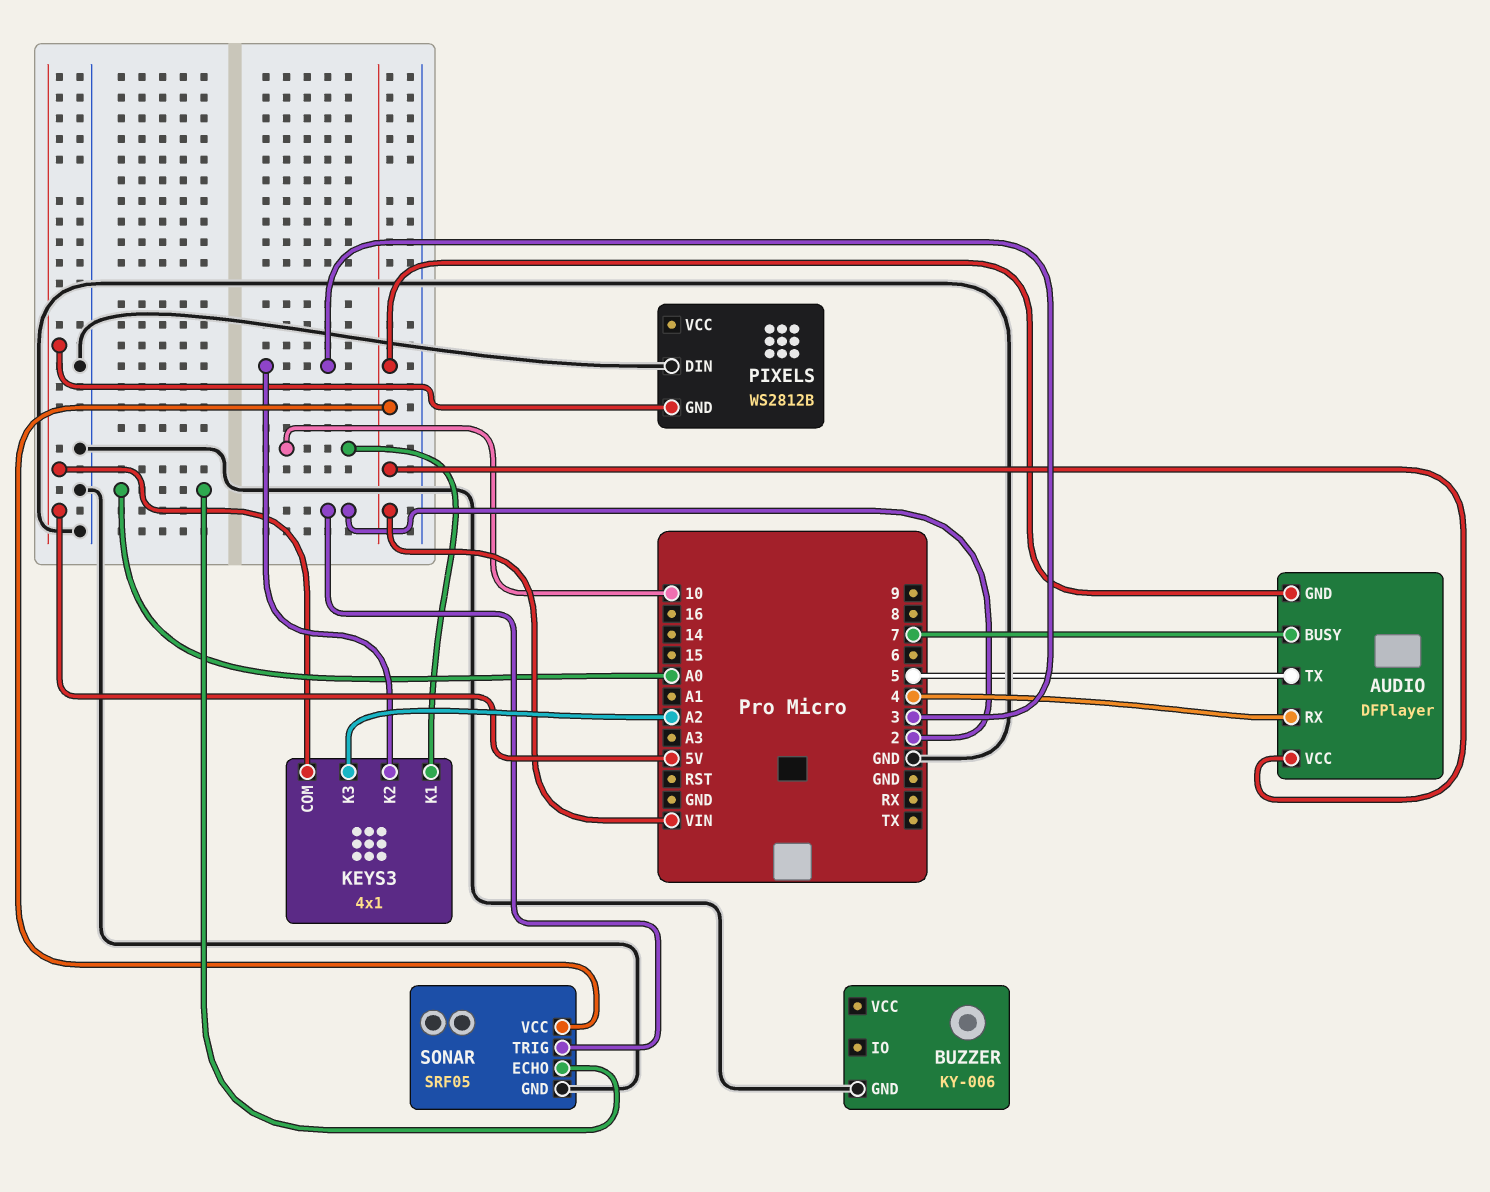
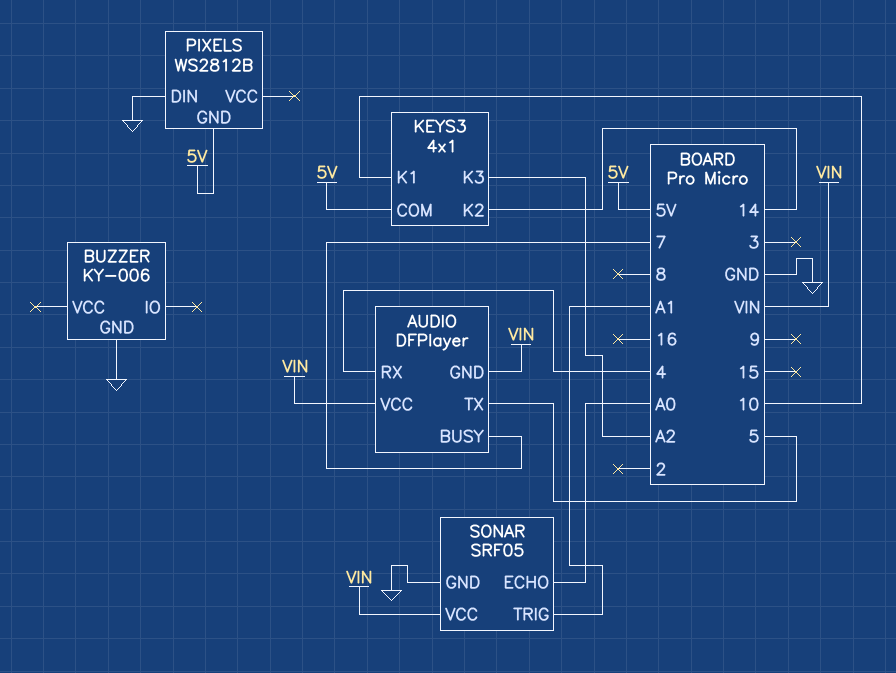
KEYS3 pin K2: 3 -> 14
SONAR pin TRIG: 2 -> A1

